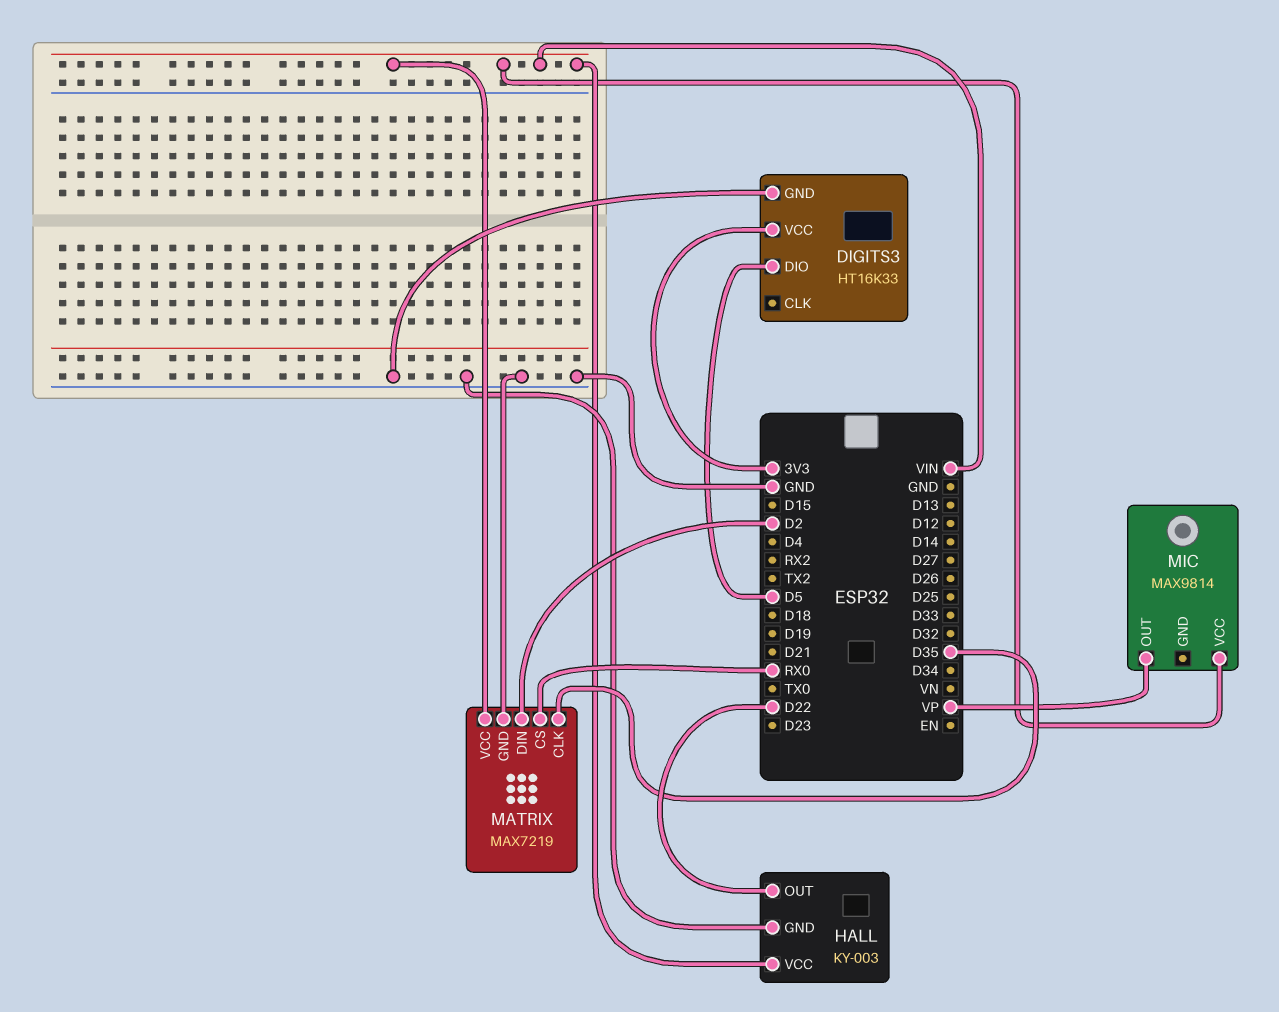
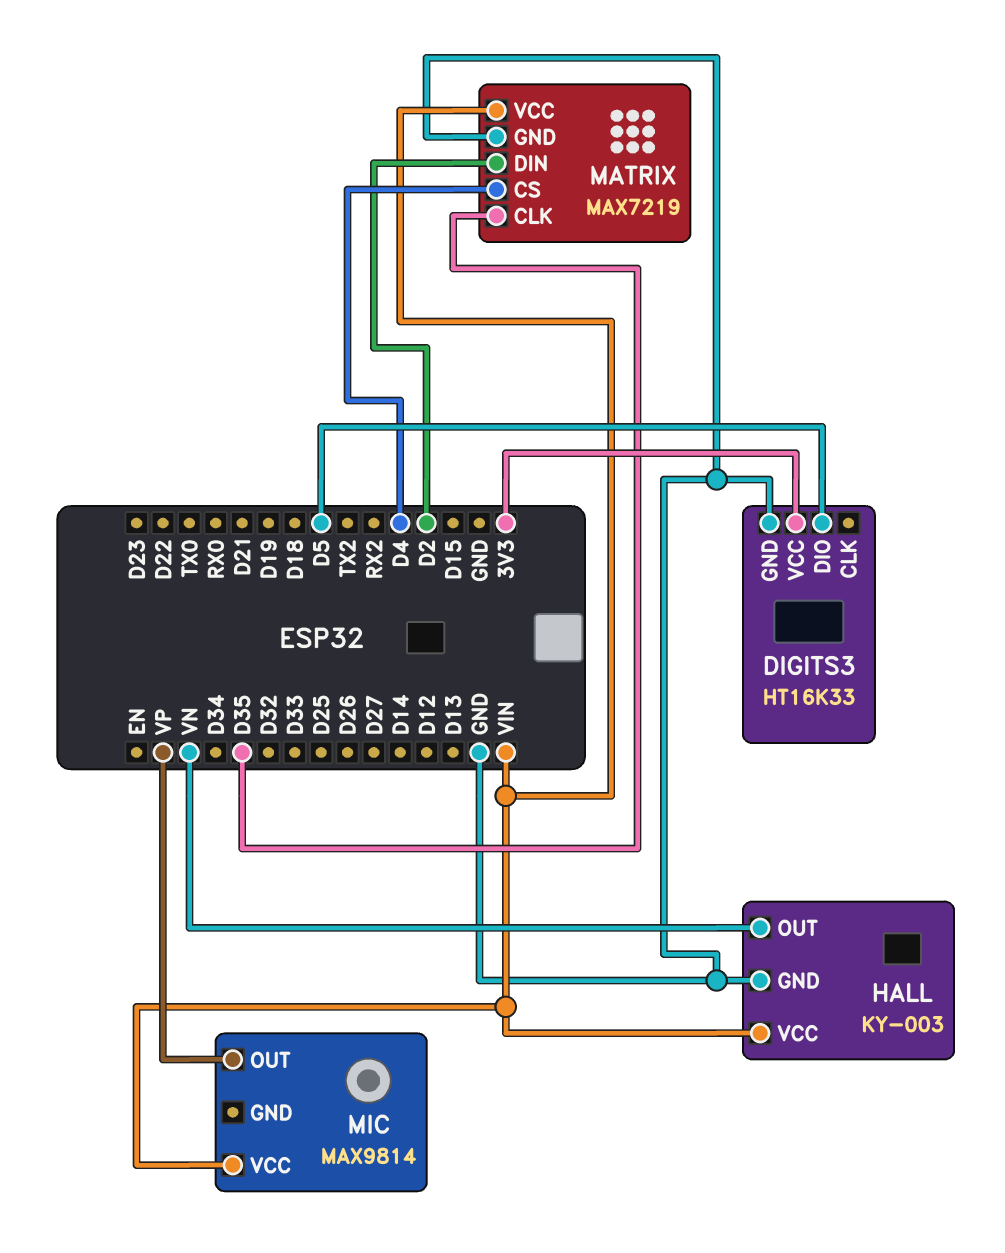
HALL pin OUT: D22 -> VN
MATRIX pin CS: RX0 -> D4

